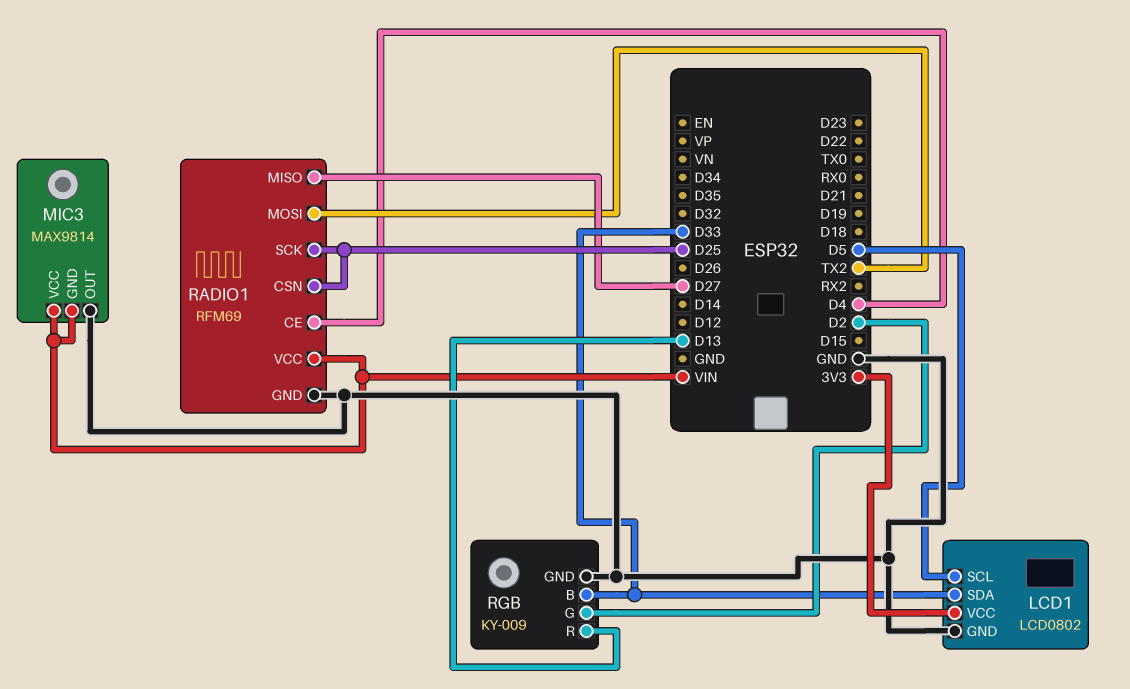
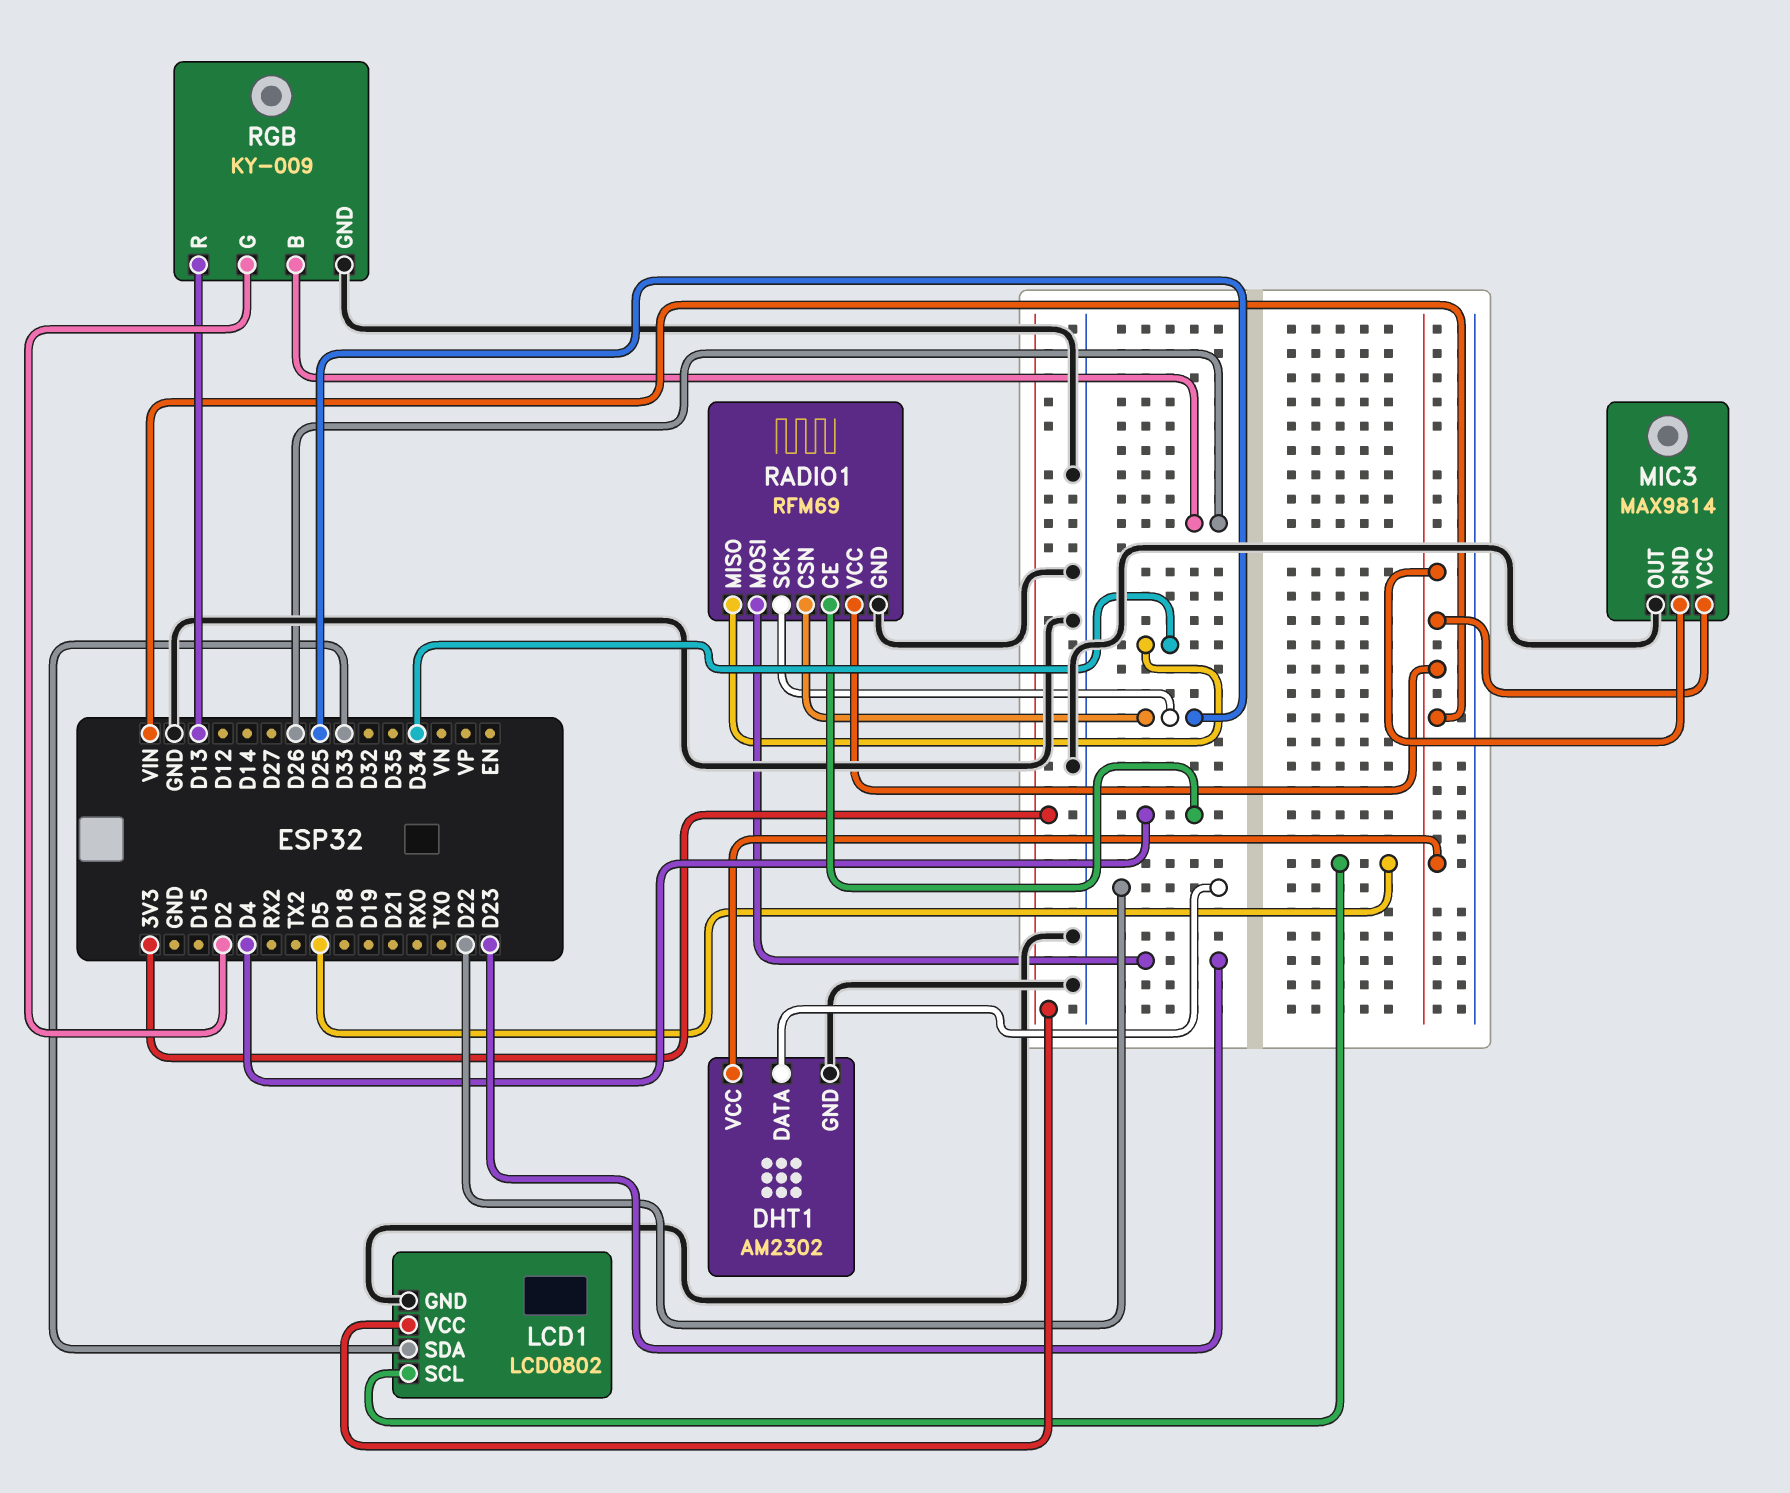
DHT1: none -> AM2302
DHT1 pin DATA: none -> D22
DHT1 pin GND: none -> GND
DHT1 pin VCC: none -> VIN
RADIO1 pin MISO: D27 -> D34
RADIO1 pin MOSI: TX2 -> D23
RGB pin B: D33 -> D26

